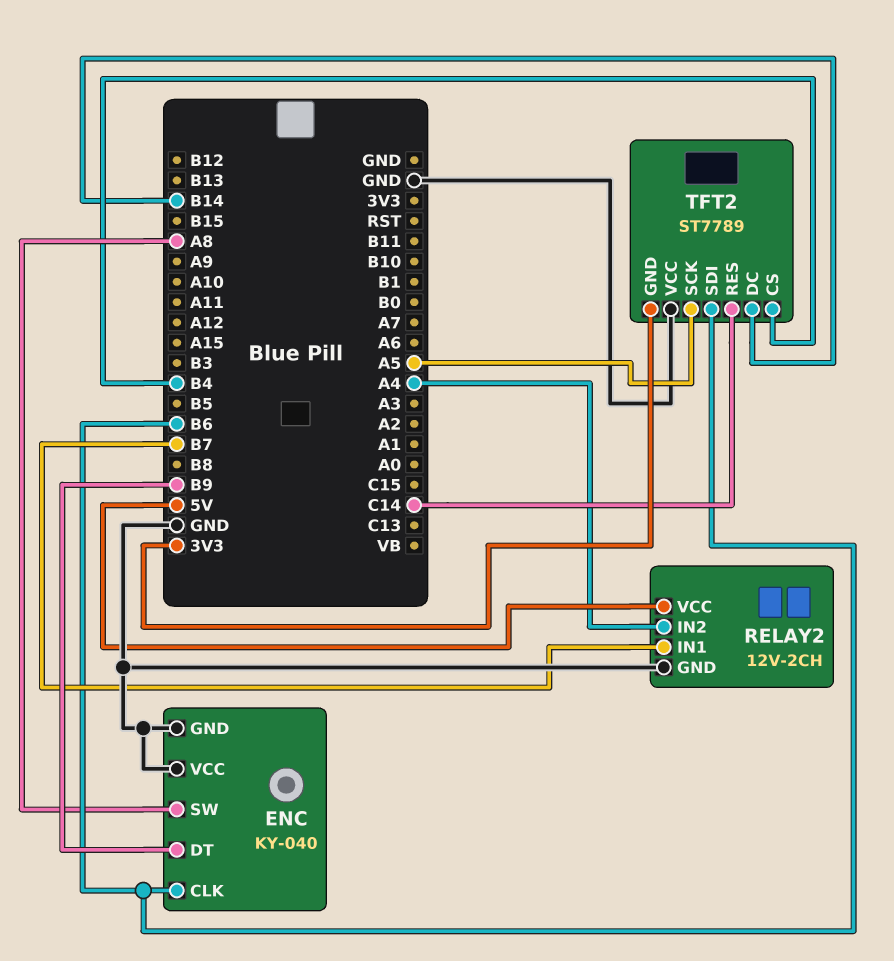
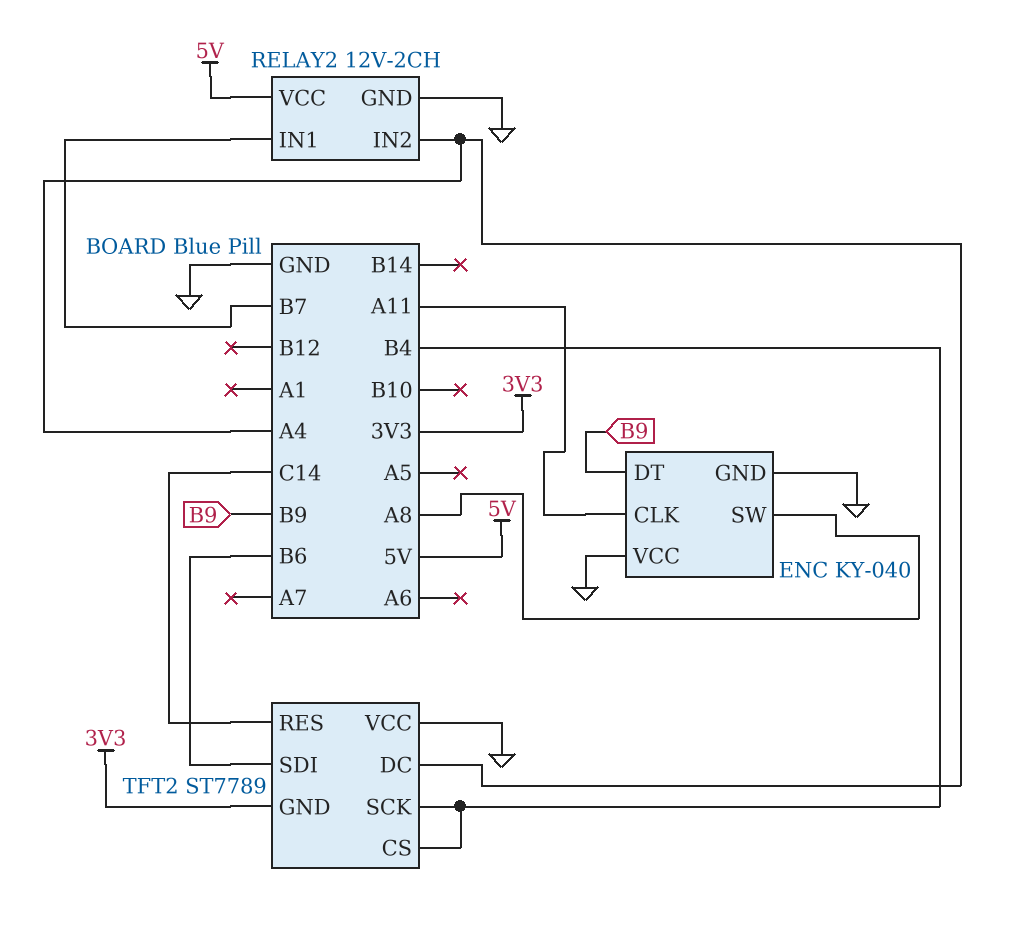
ENC pin CLK: B6 -> A11
TFT2 pin DC: B14 -> A4
TFT2 pin SCK: A5 -> B4

